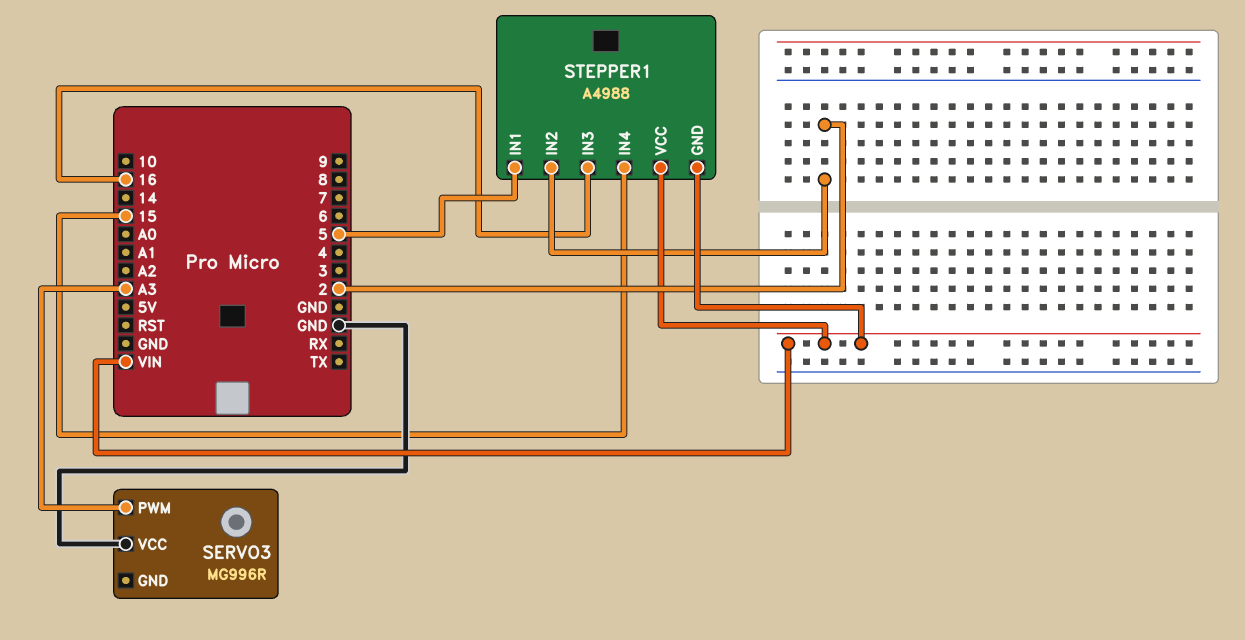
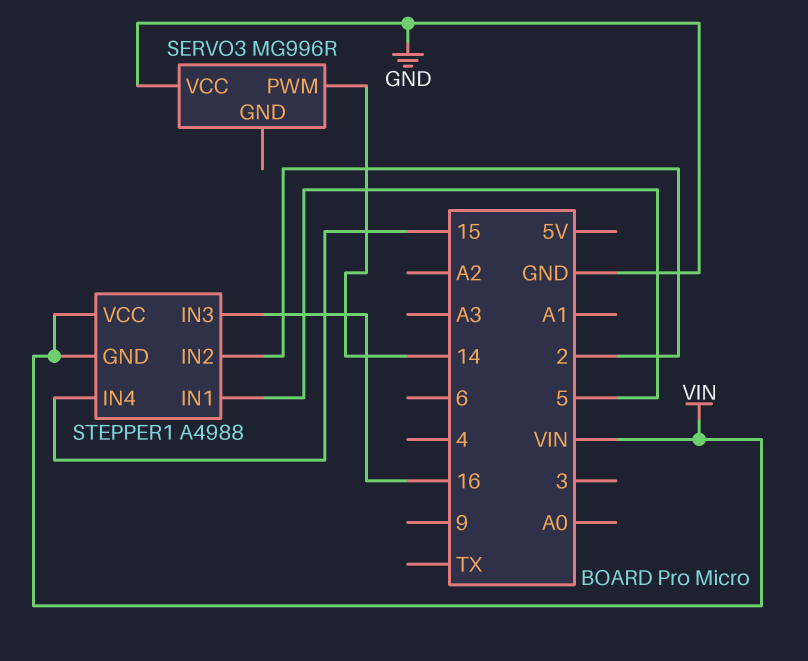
SERVO3 pin PWM: A3 -> 14

